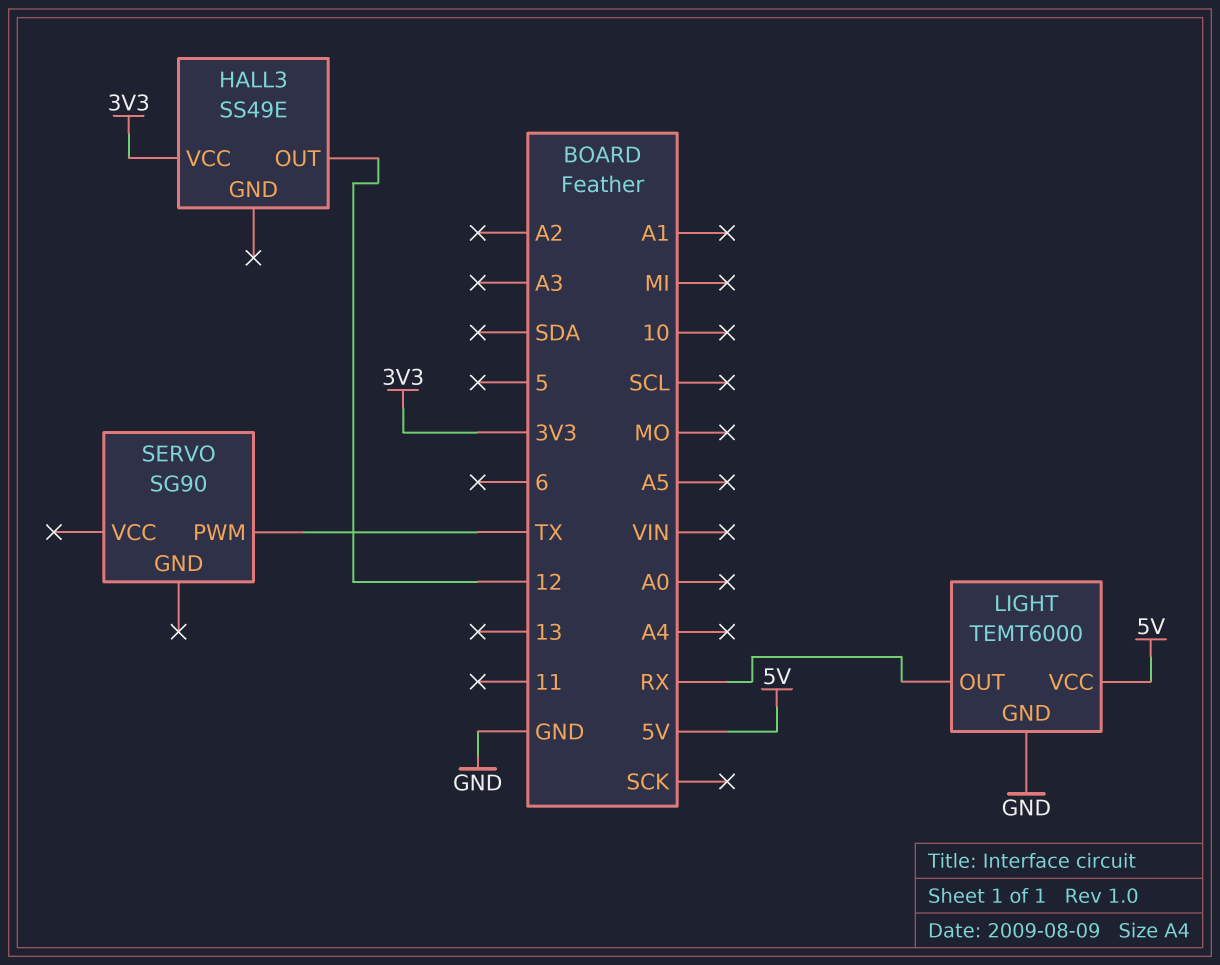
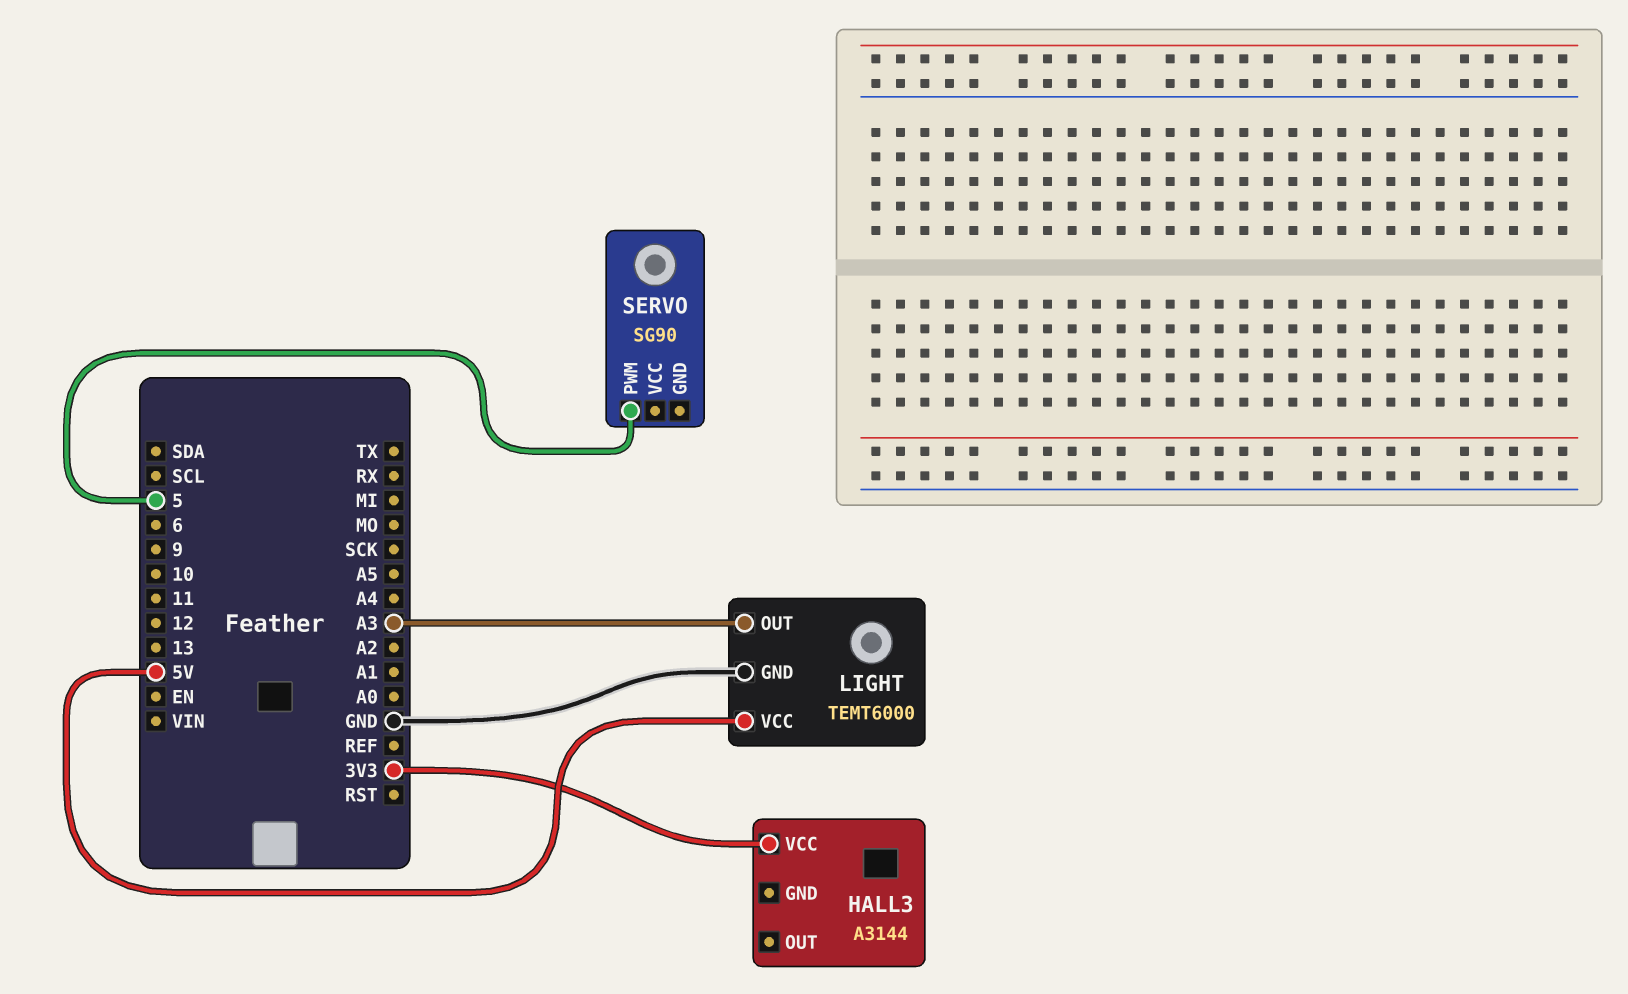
HALL3: SS49E -> A3144
HALL3 pin OUT: 12 -> none
LIGHT pin OUT: RX -> A3
SERVO pin PWM: TX -> 5

